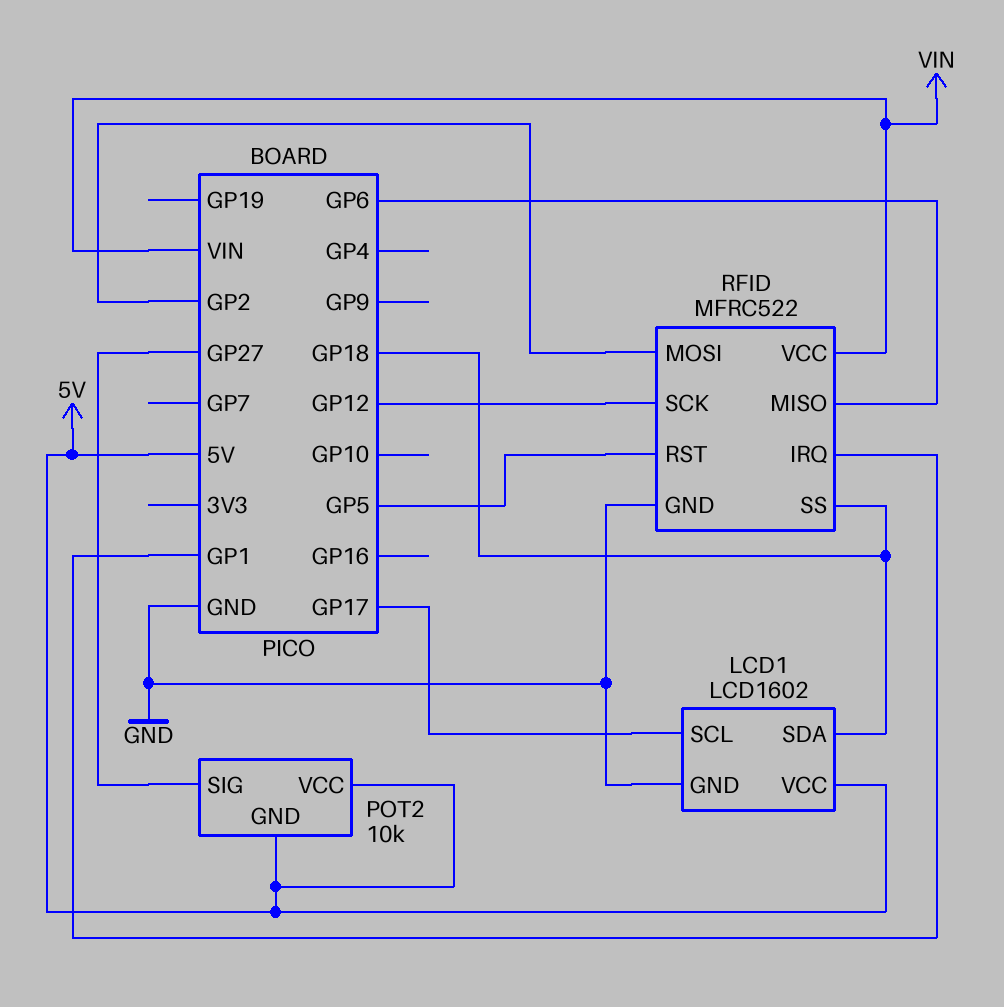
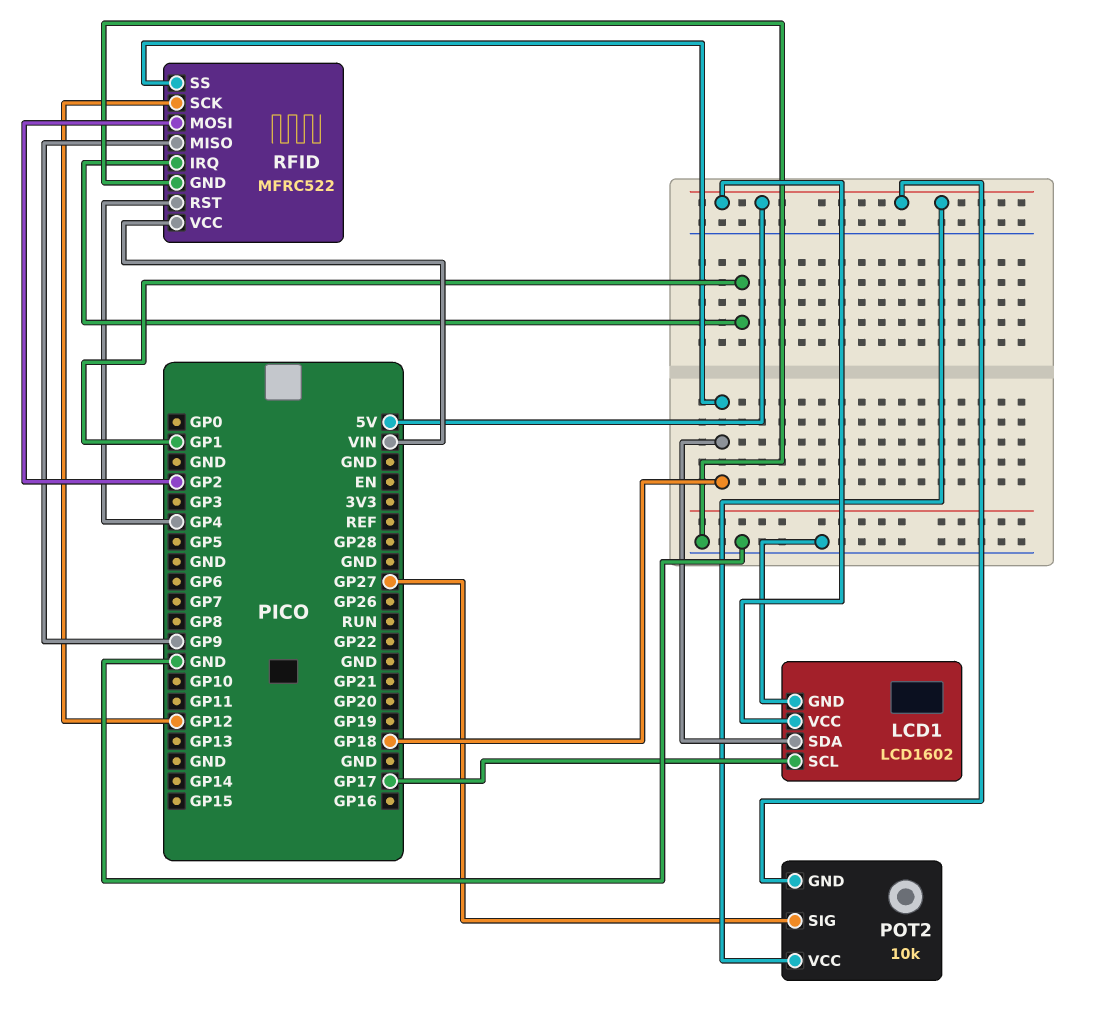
RFID pin MISO: GP6 -> GP9
RFID pin RST: GP5 -> GP4

